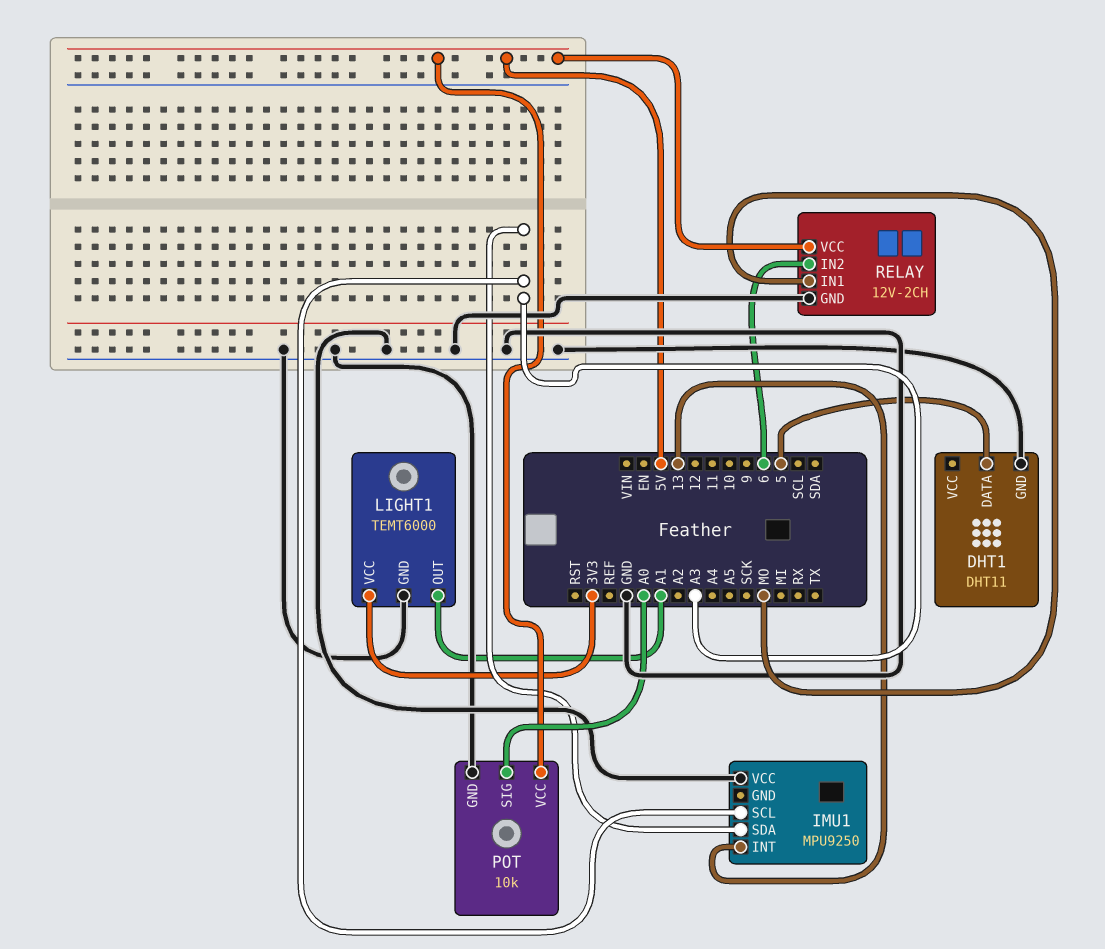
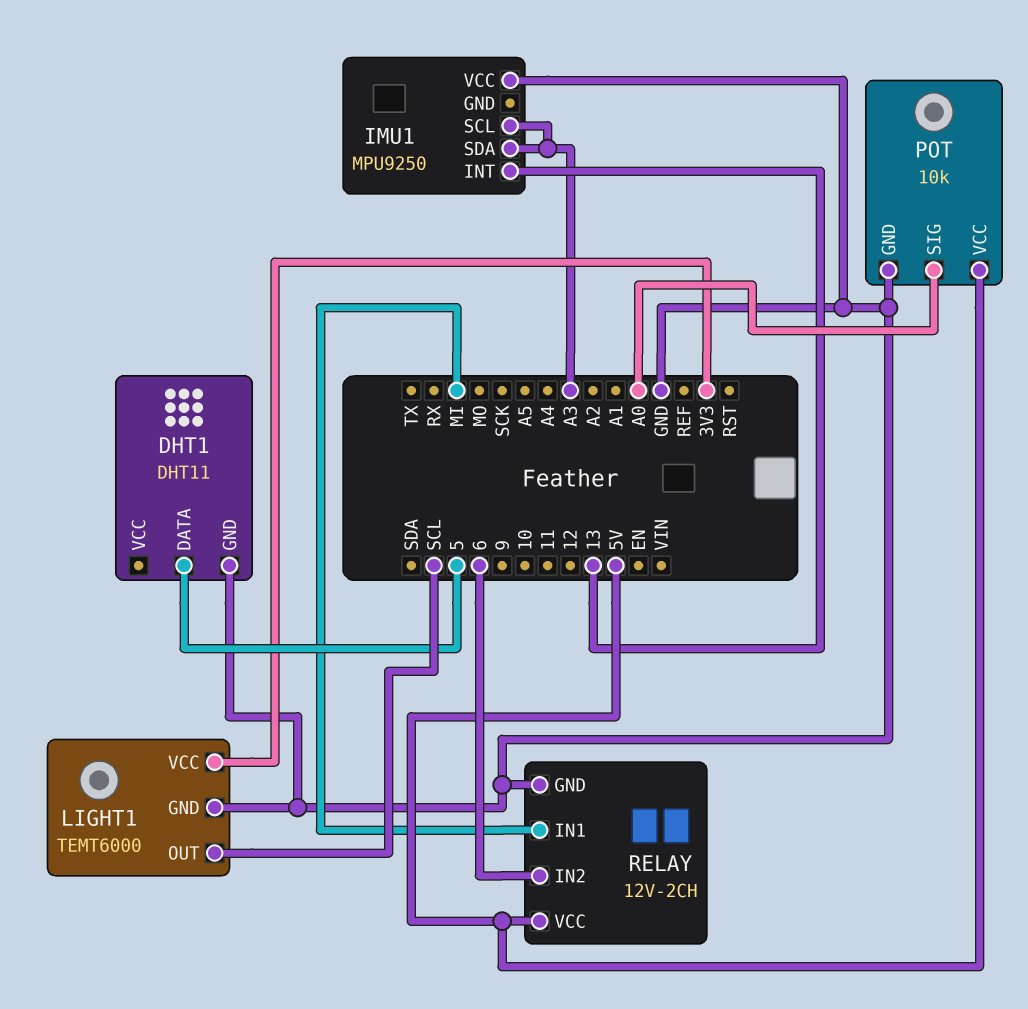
LIGHT1 pin OUT: A1 -> SCL
RELAY pin IN1: MO -> MI

